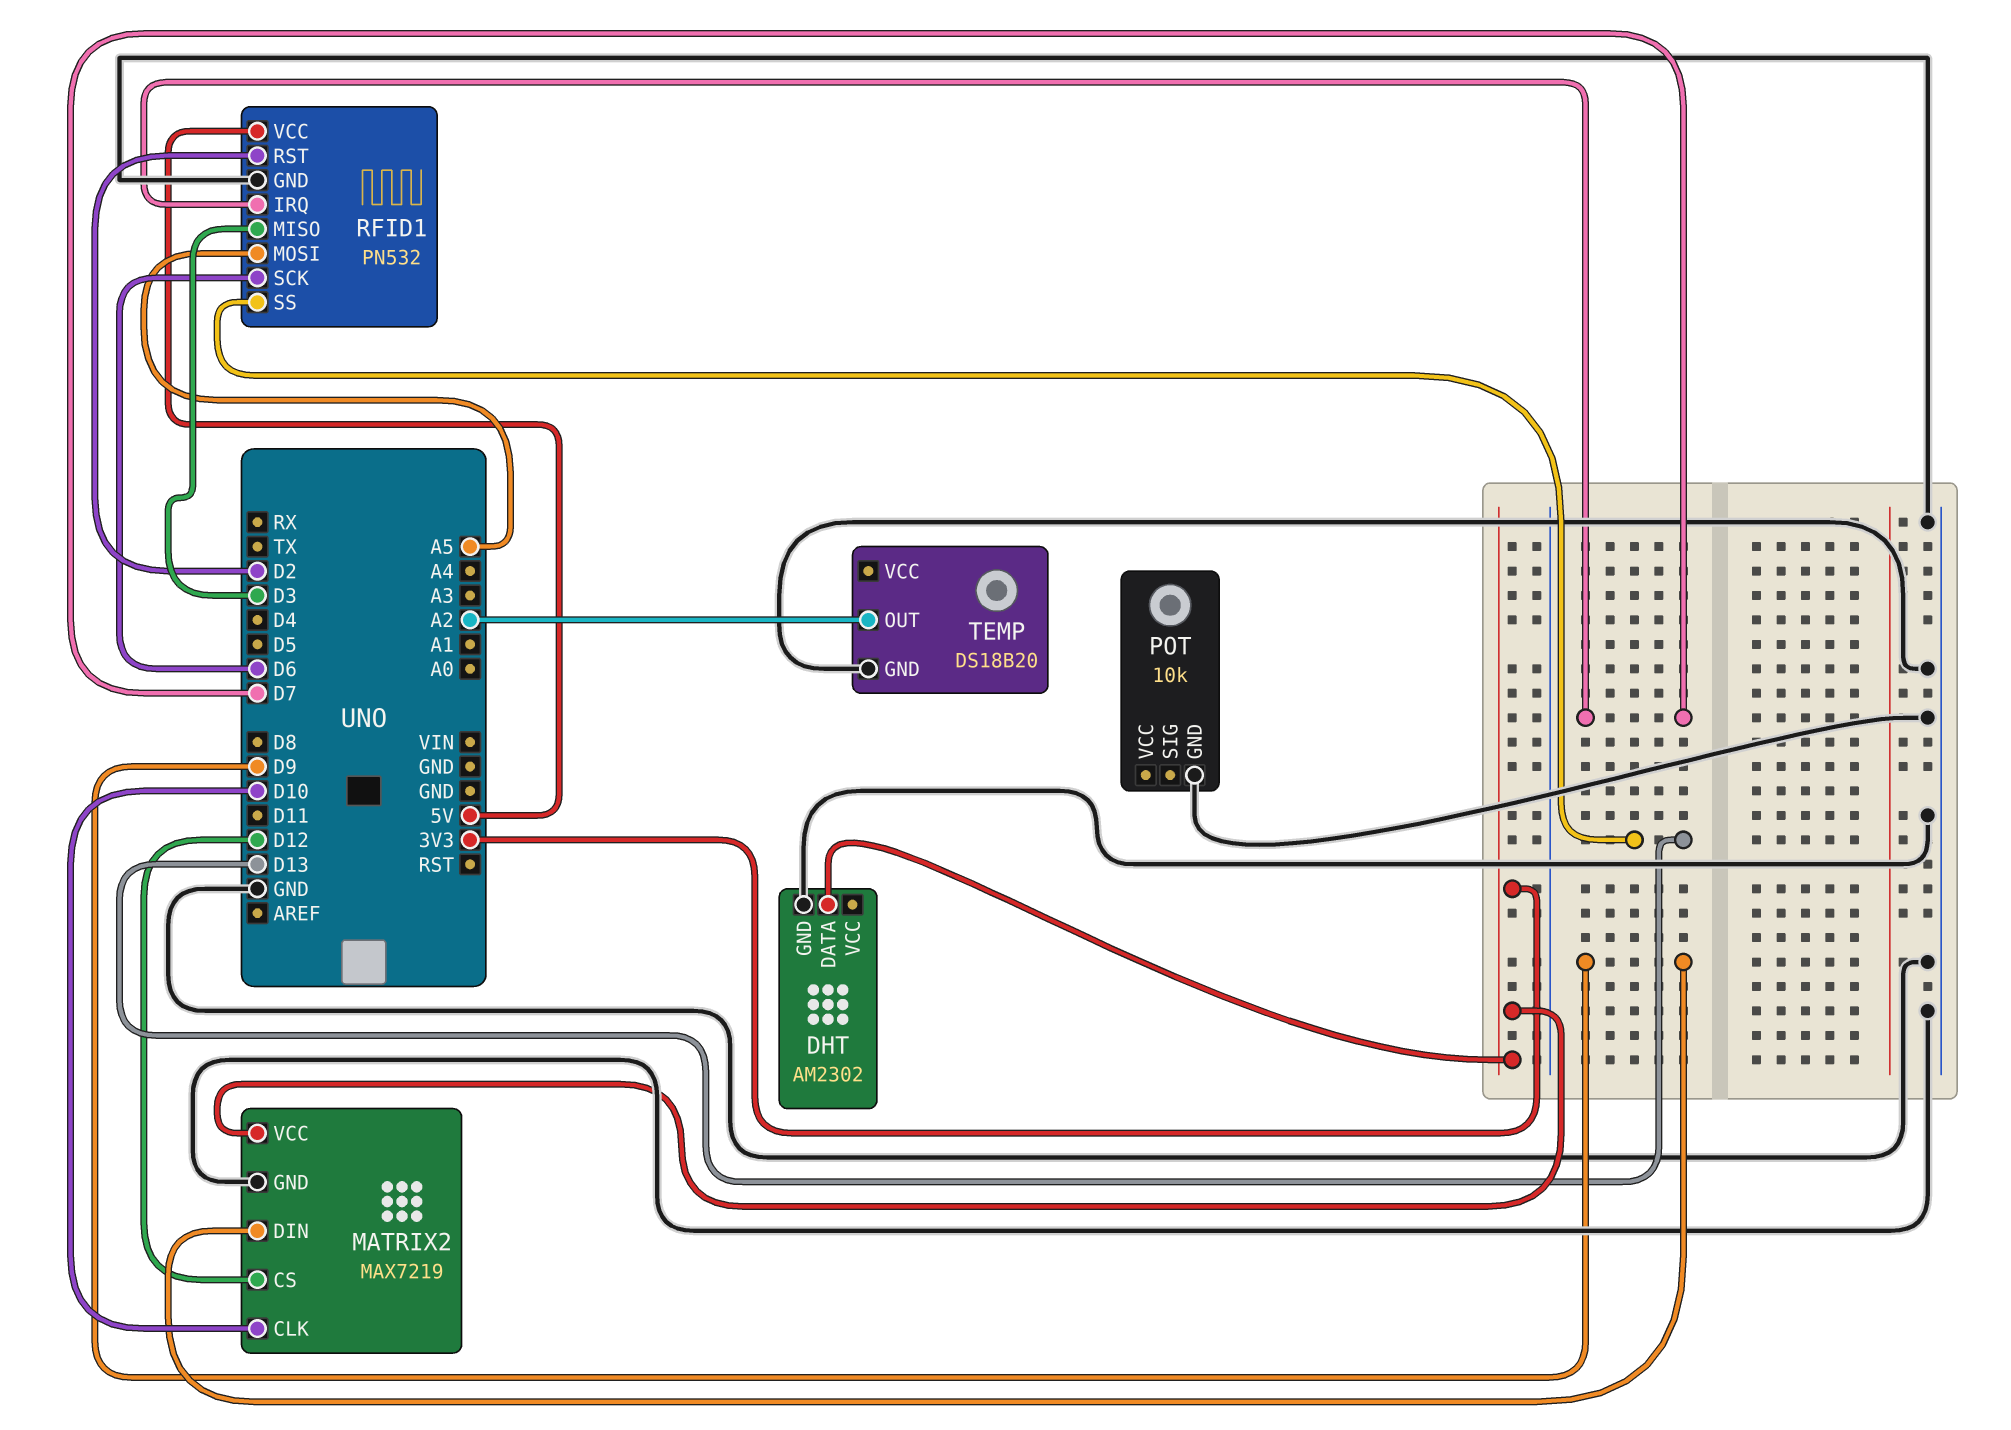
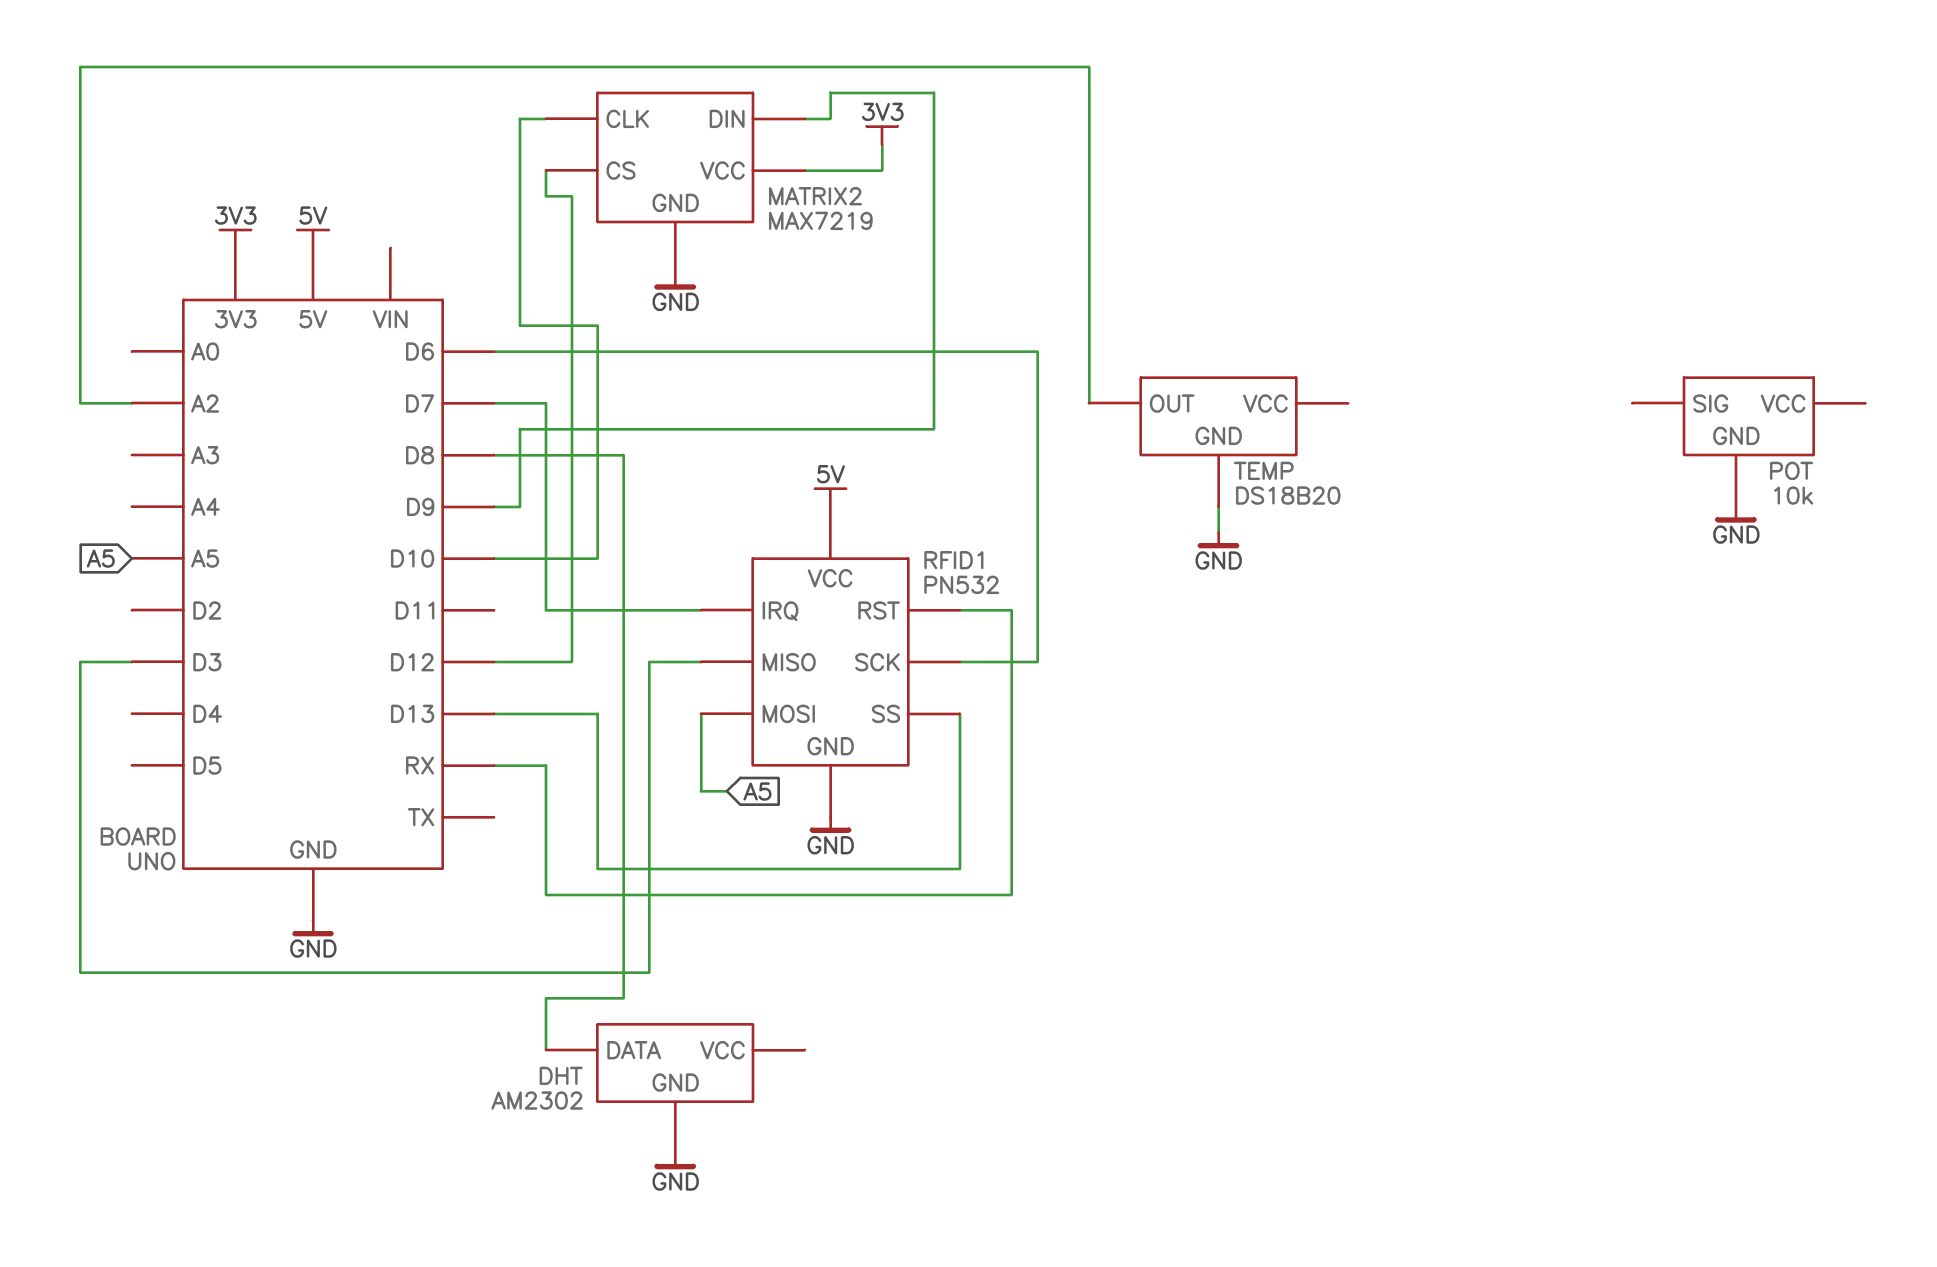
DHT pin DATA: 3V3 -> D8
RFID1 pin RST: D2 -> RX

